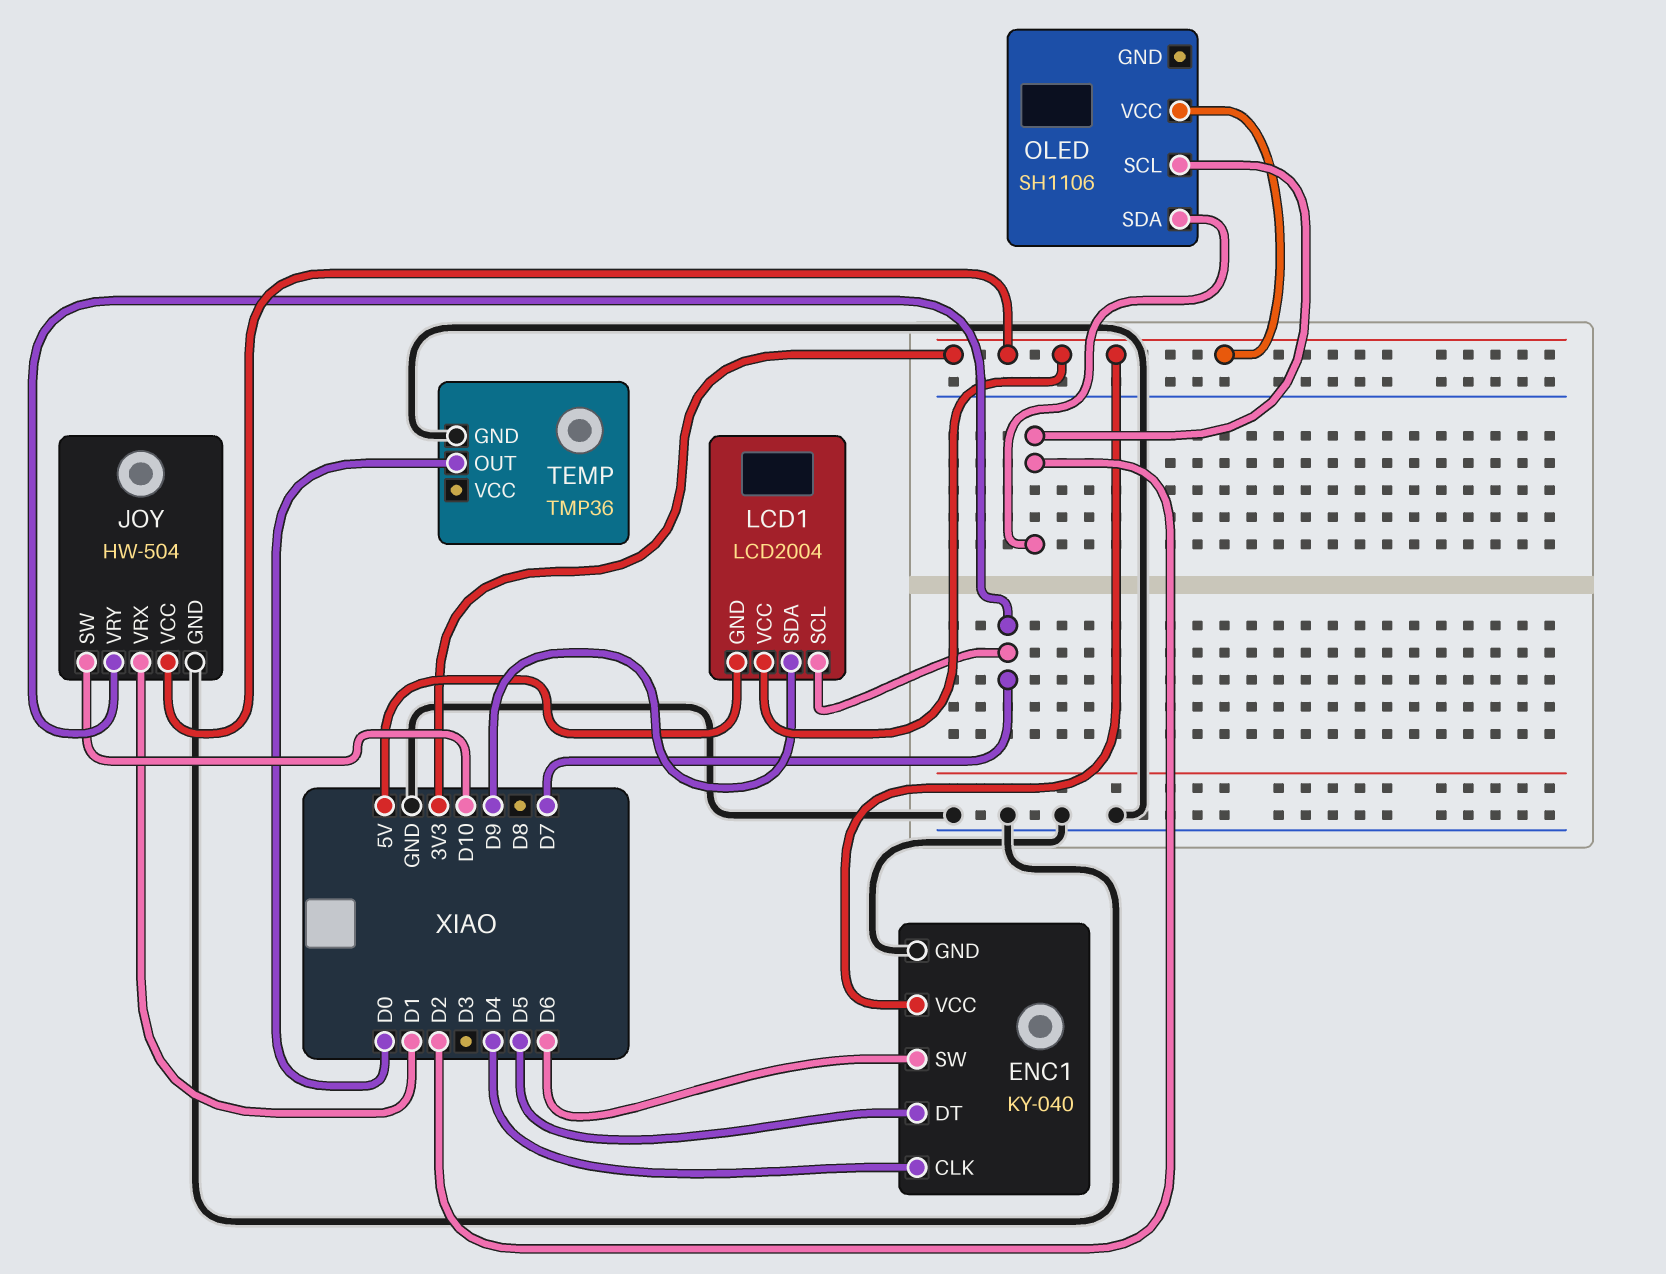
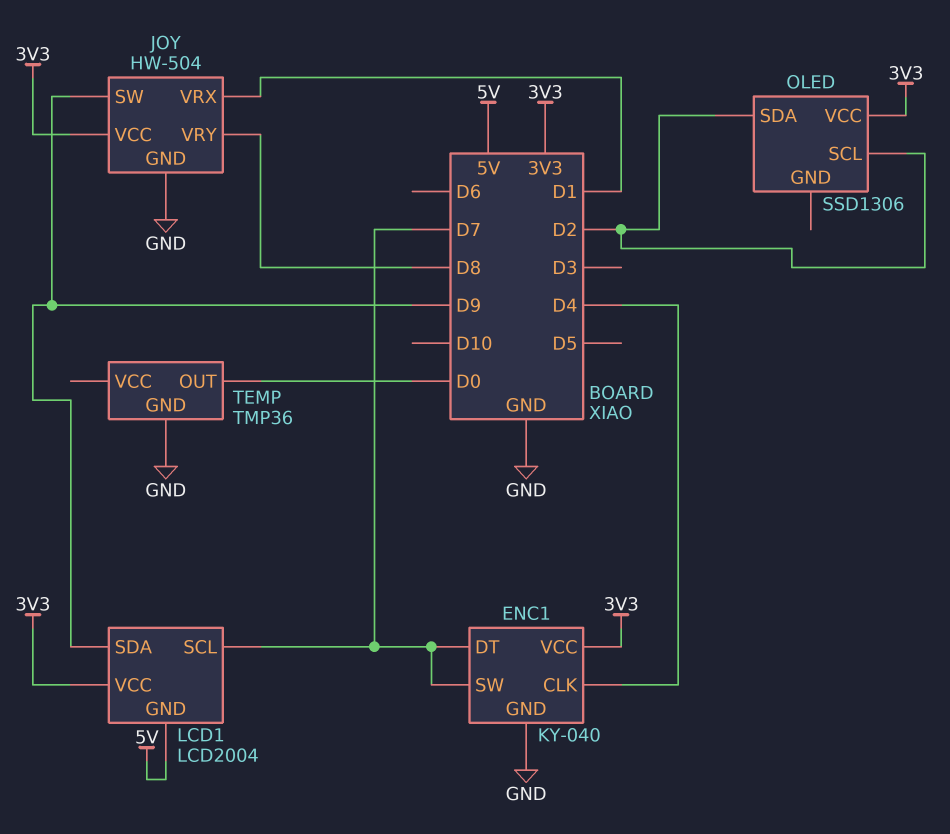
ENC1 pin DT: D5 -> D7
ENC1 pin SW: D6 -> D7
JOY pin SW: D10 -> D9
JOY pin VRY: D7 -> D8
OLED: SH1106 -> SSD1306

